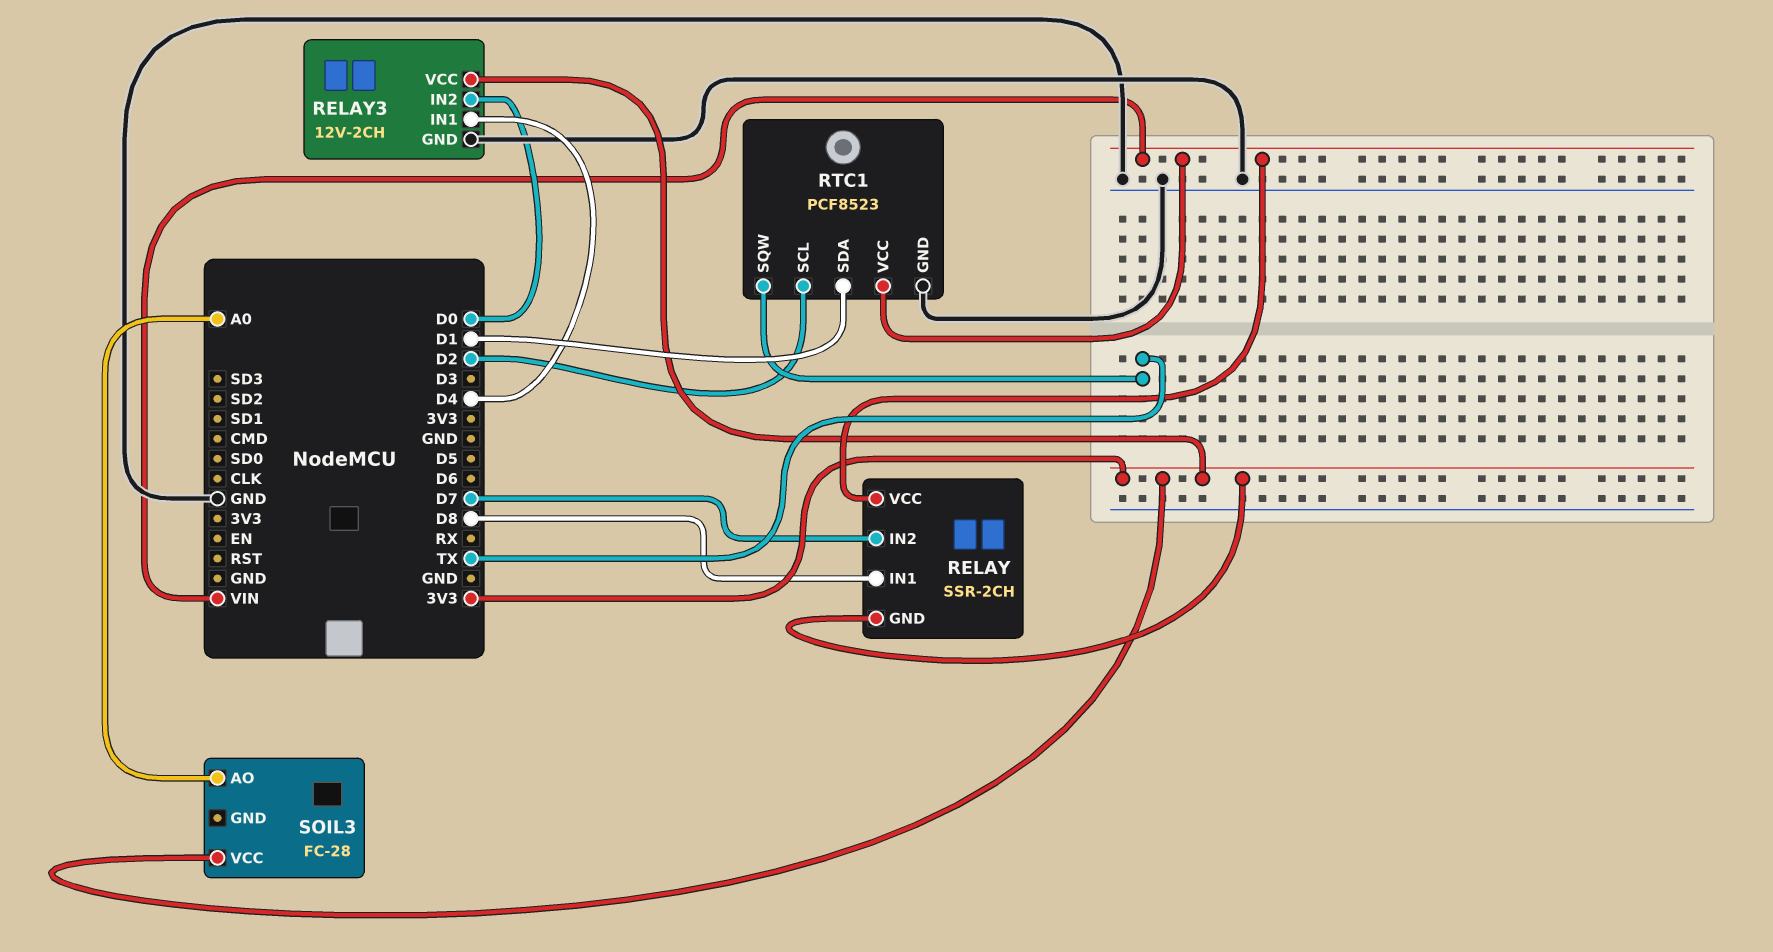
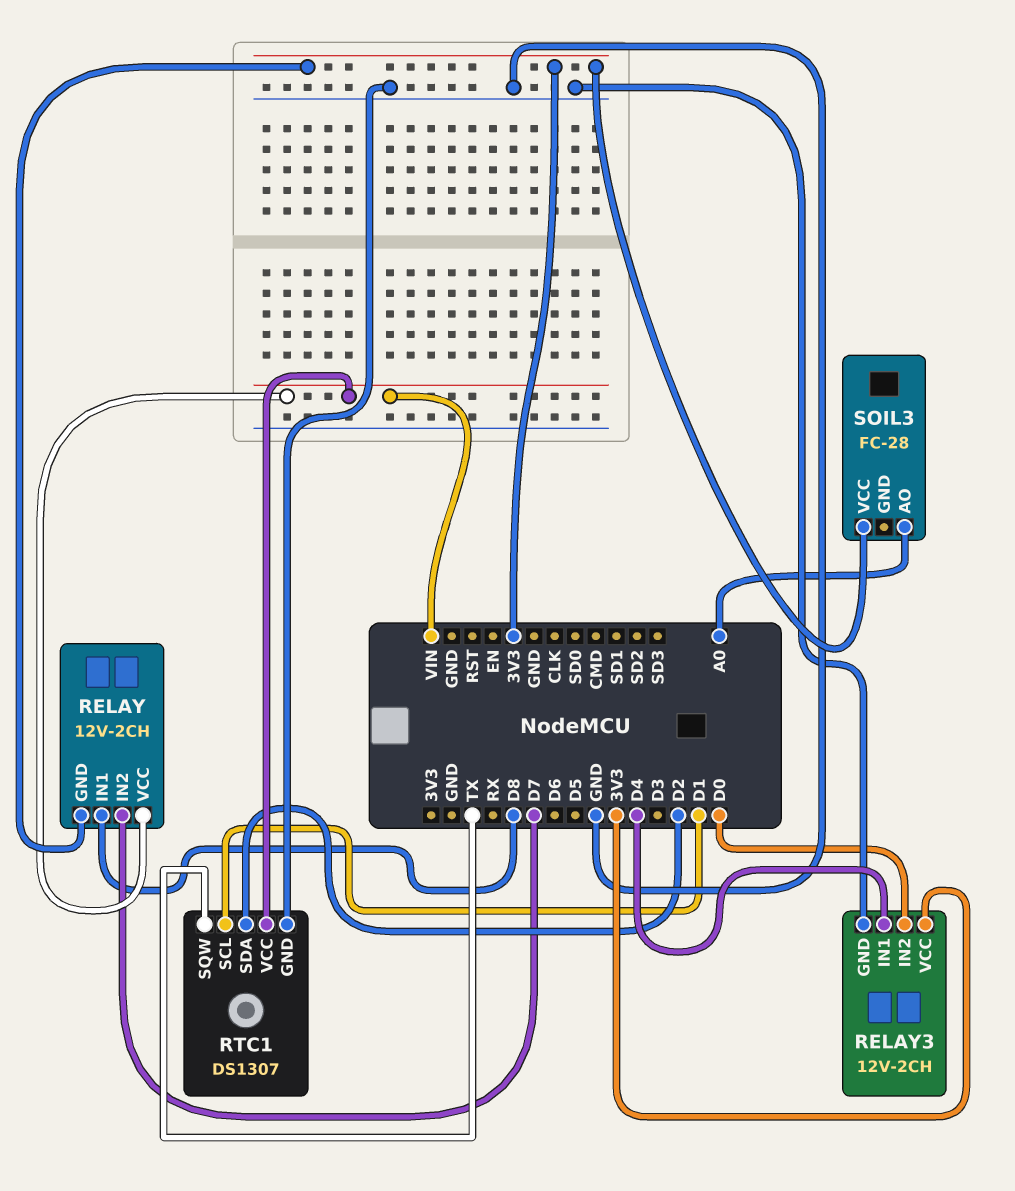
RELAY: SSR-2CH -> 12V-2CH
RTC1: PCF8523 -> DS1307
RTC1 pin SCL: D2 -> D1
RTC1 pin SDA: D1 -> D2

